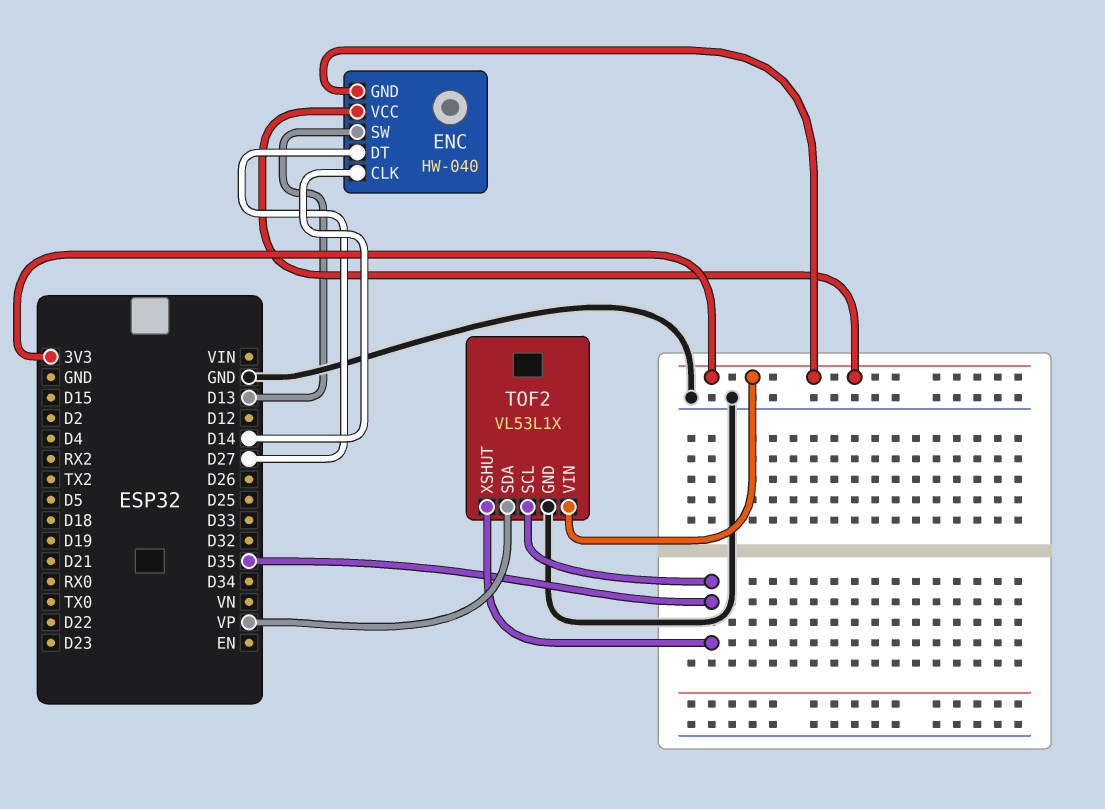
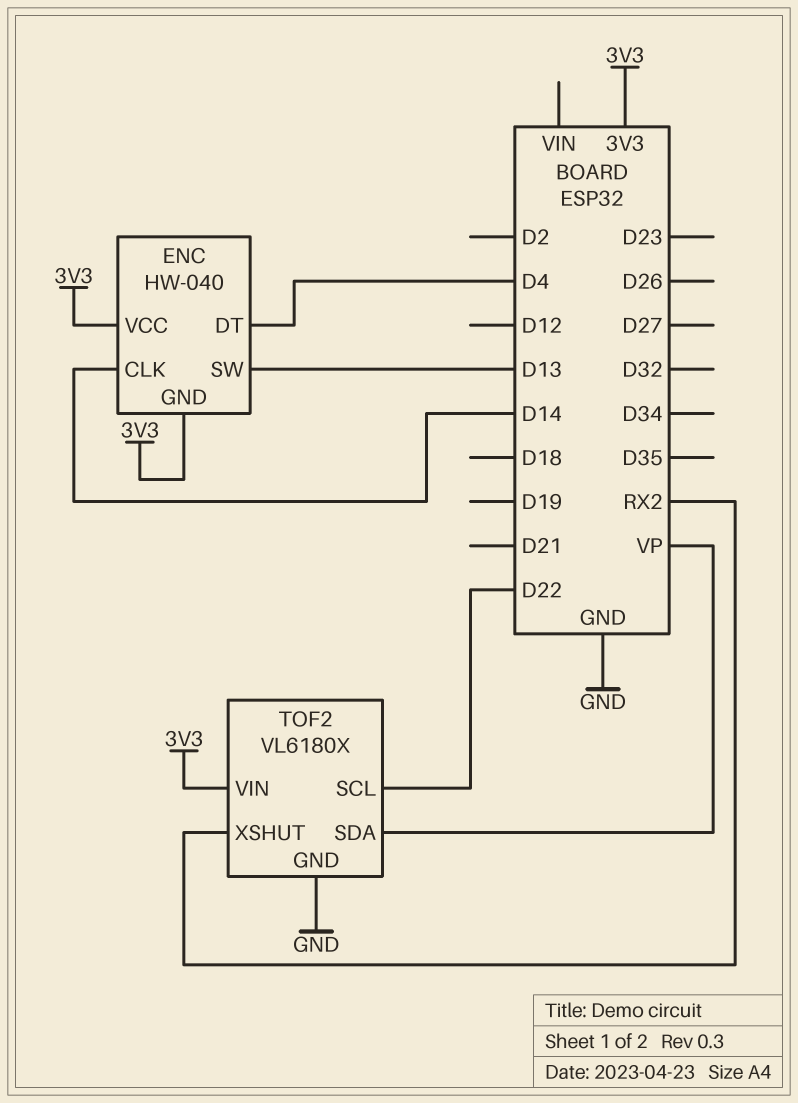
ENC pin DT: D27 -> D4
TOF2: VL53L1X -> VL6180X
TOF2 pin SCL: D35 -> D22
TOF2 pin XSHUT: D35 -> RX2

